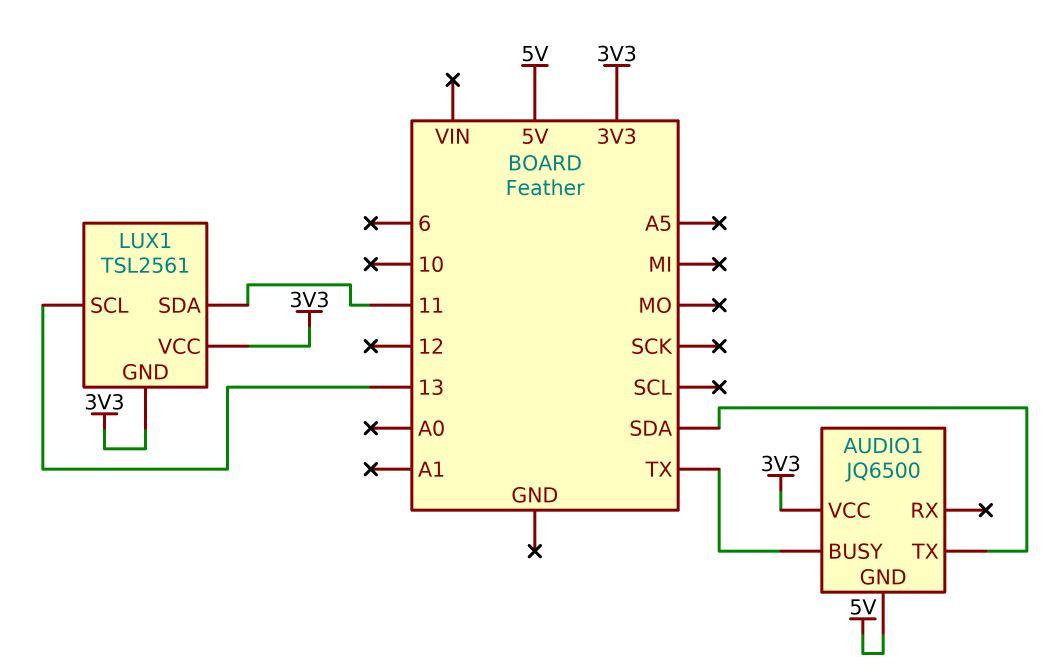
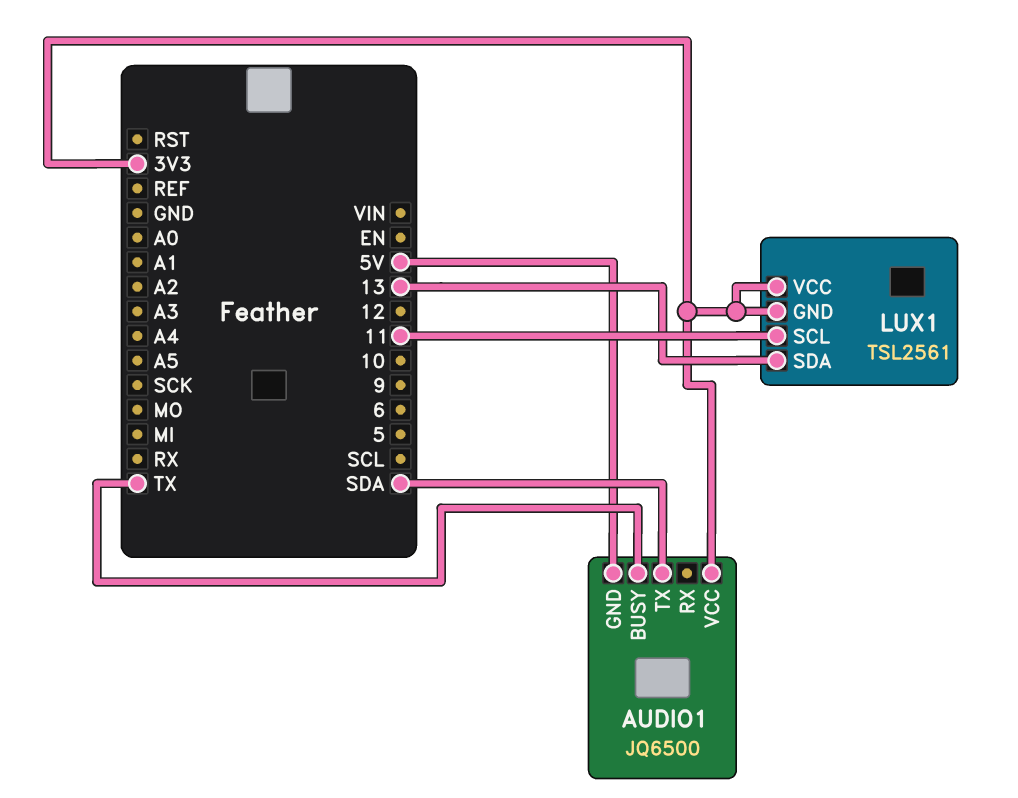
LUX1 pin SCL: 13 -> 11
LUX1 pin SDA: 11 -> 13

